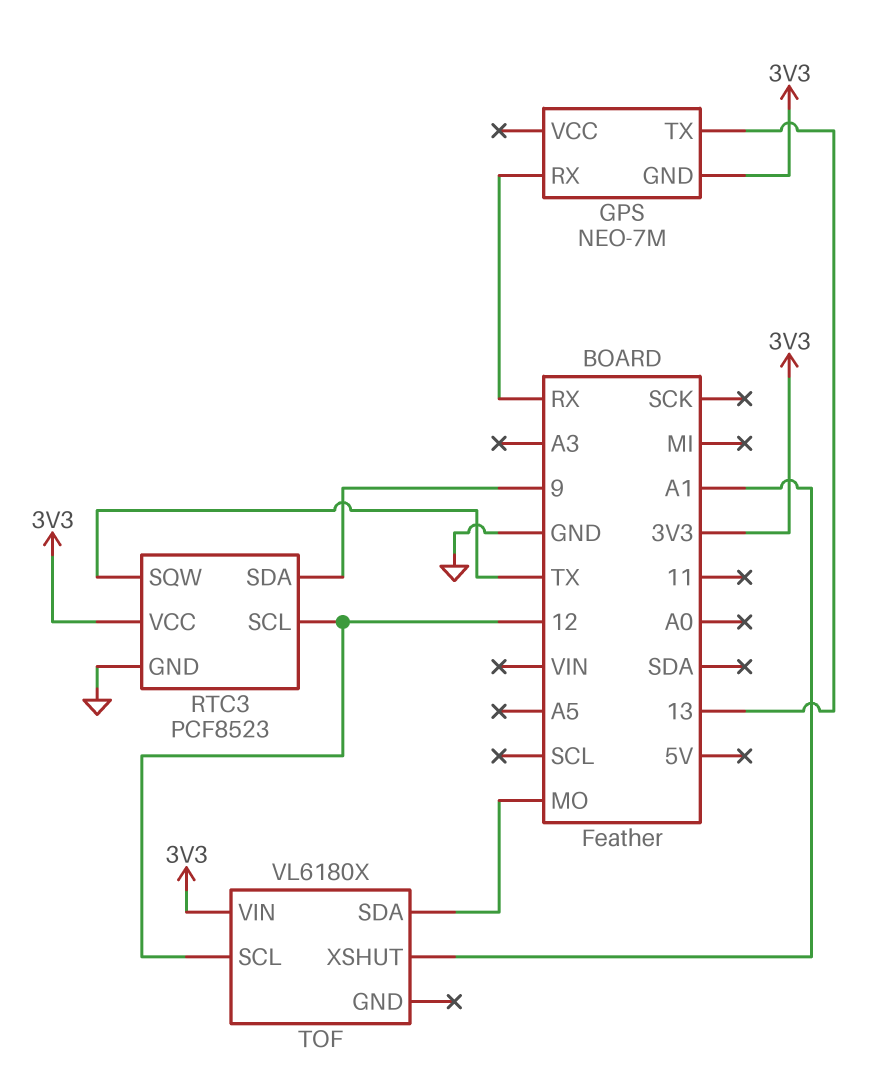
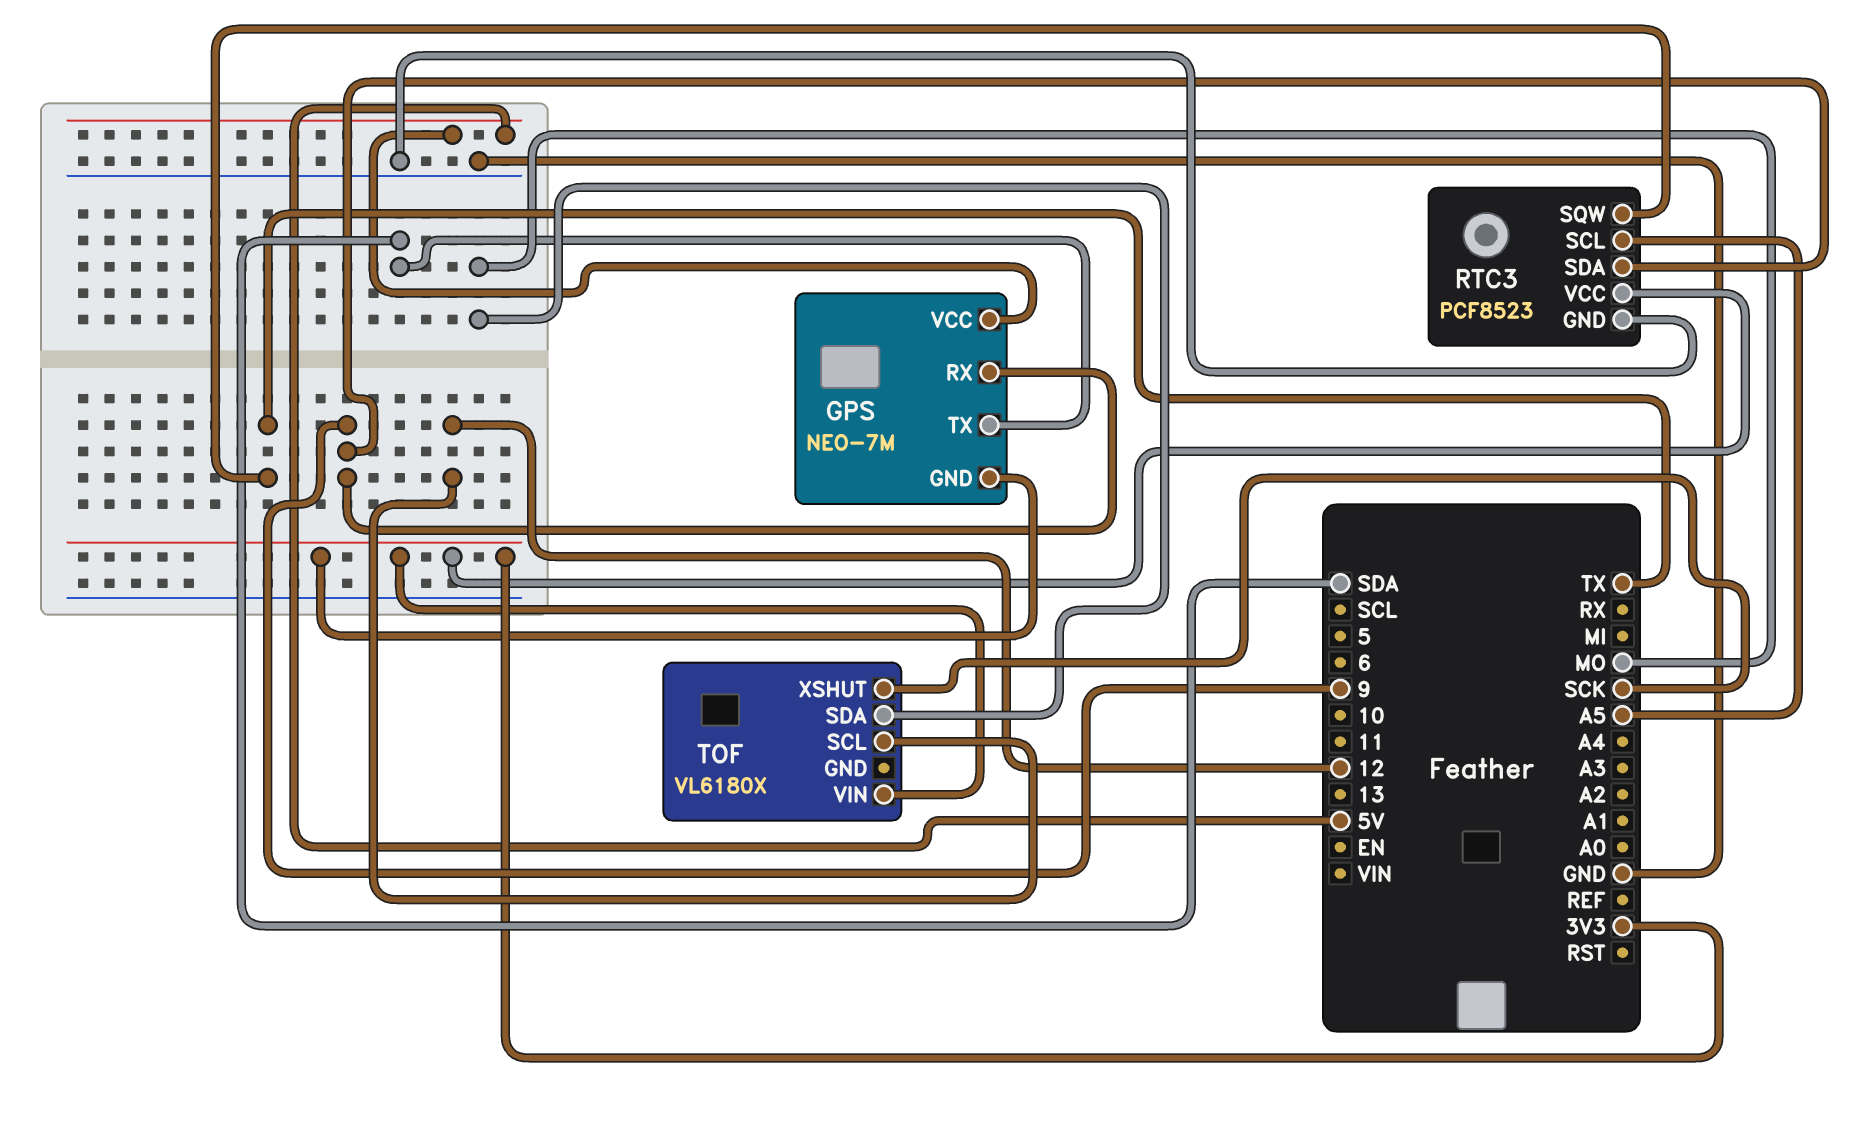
GPS pin RX: RX -> 9
GPS pin TX: 13 -> SDA
GPS pin VCC: none -> 5V
RTC3 pin SCL: 12 -> A5
TOF pin XSHUT: A1 -> SCK

